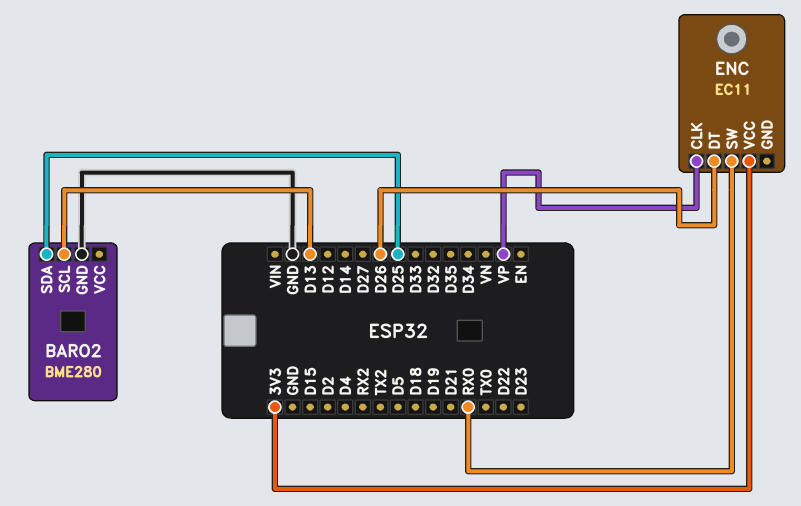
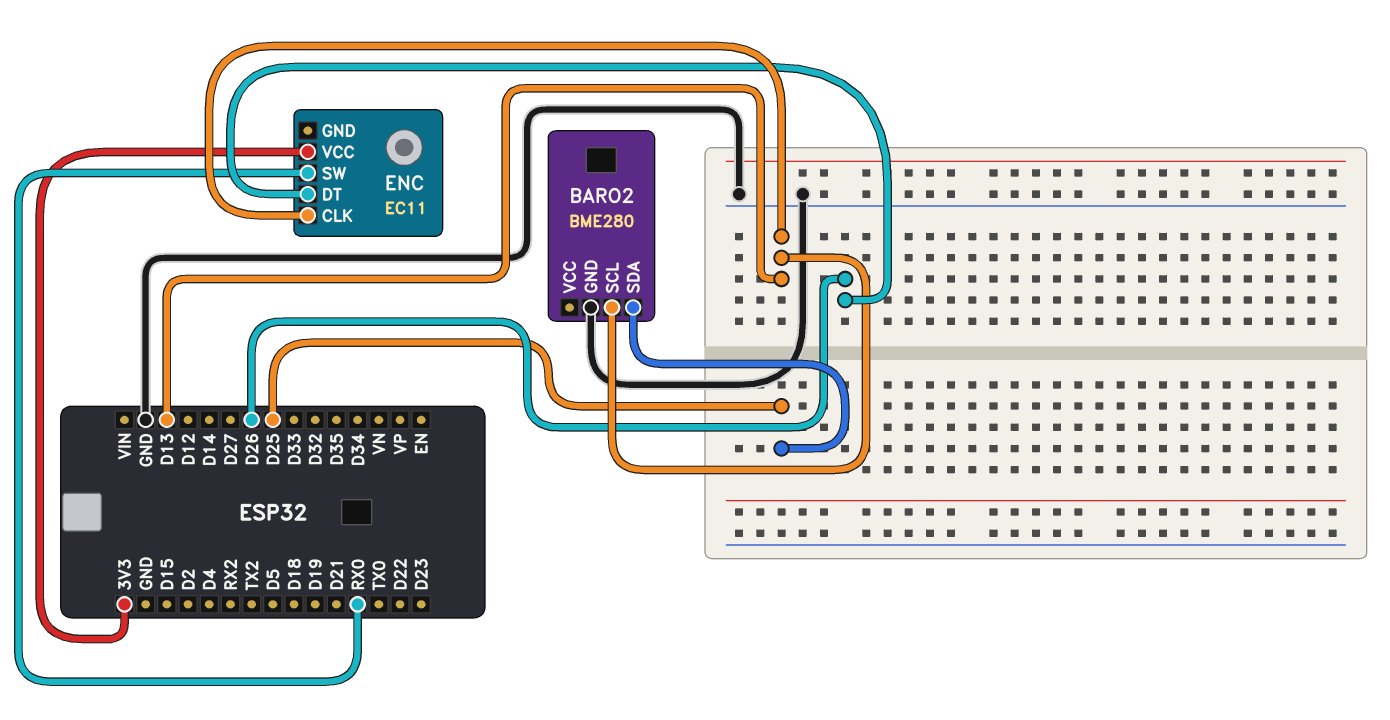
ENC pin CLK: VP -> D13

